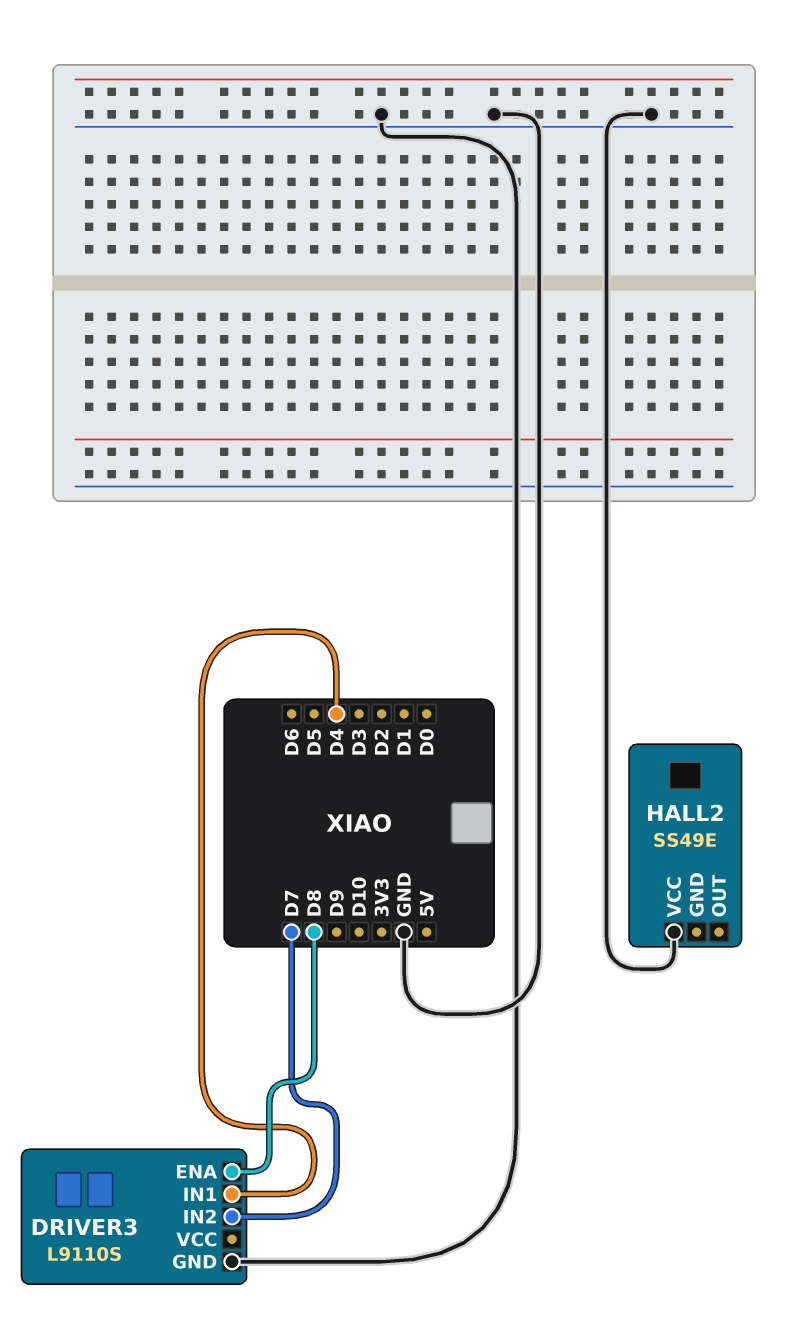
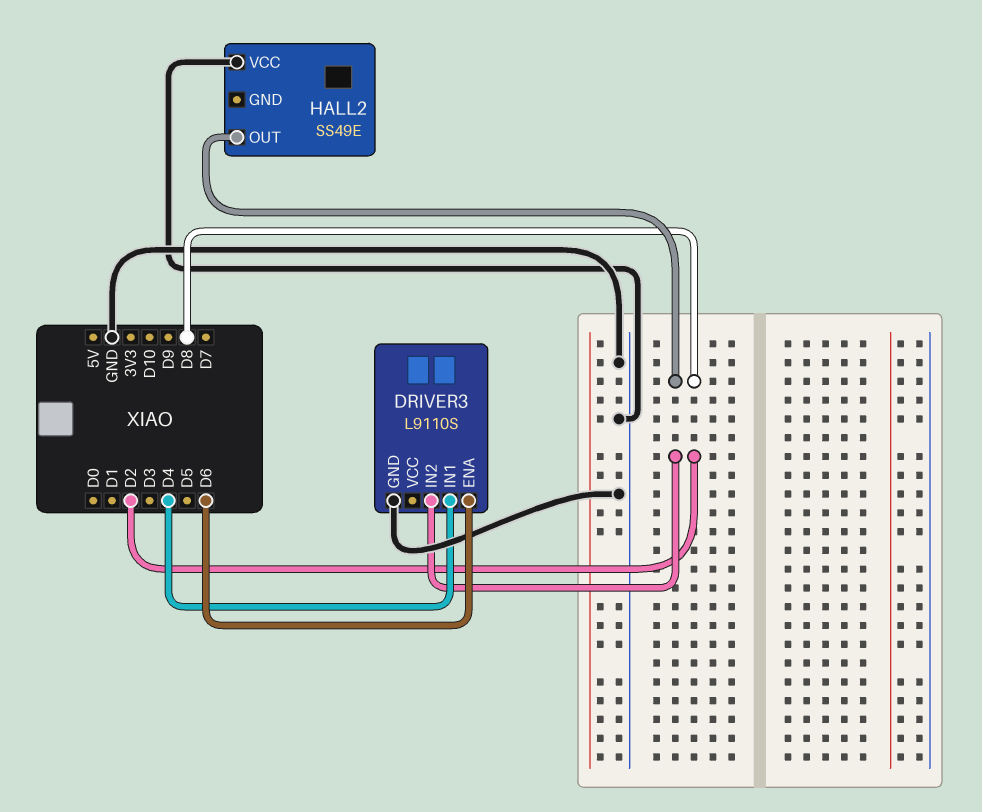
DRIVER3 pin ENA: D8 -> D6
DRIVER3 pin IN2: D7 -> D2
HALL2 pin OUT: none -> D8

